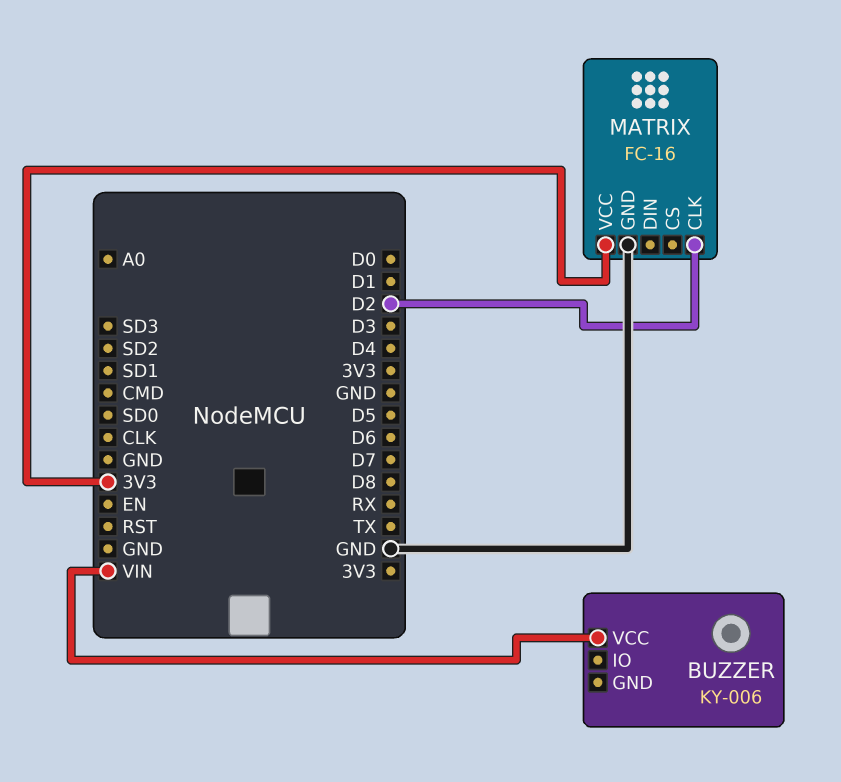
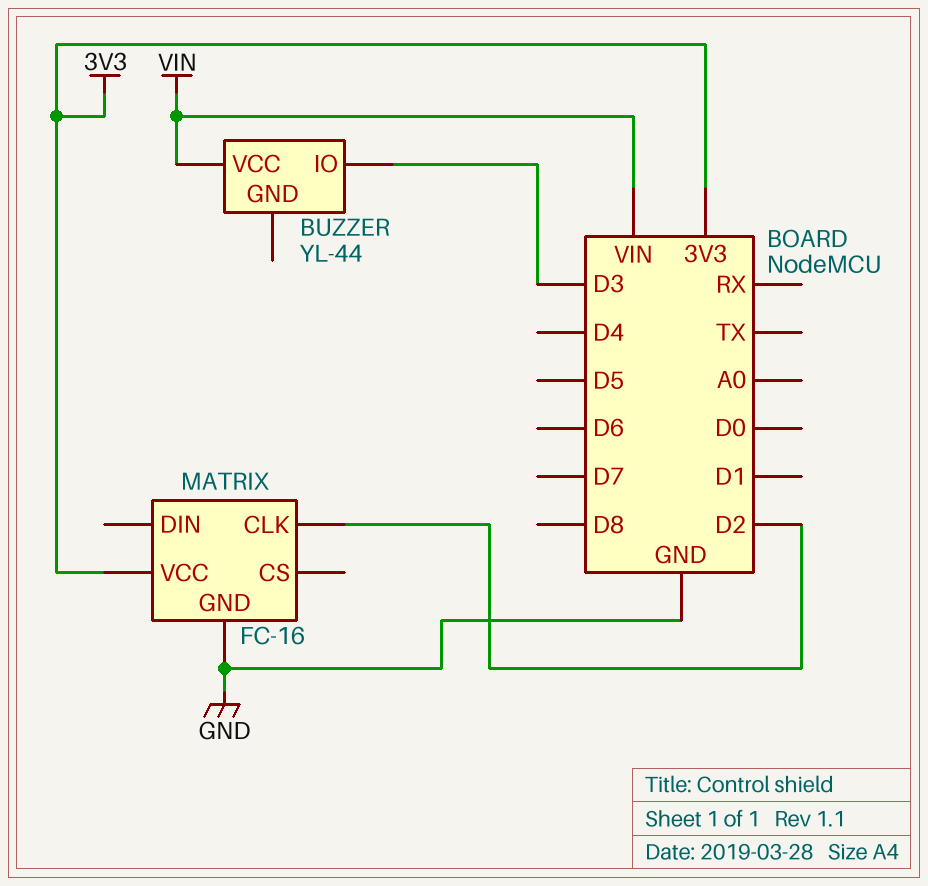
BUZZER: KY-006 -> YL-44
BUZZER pin IO: none -> D3

